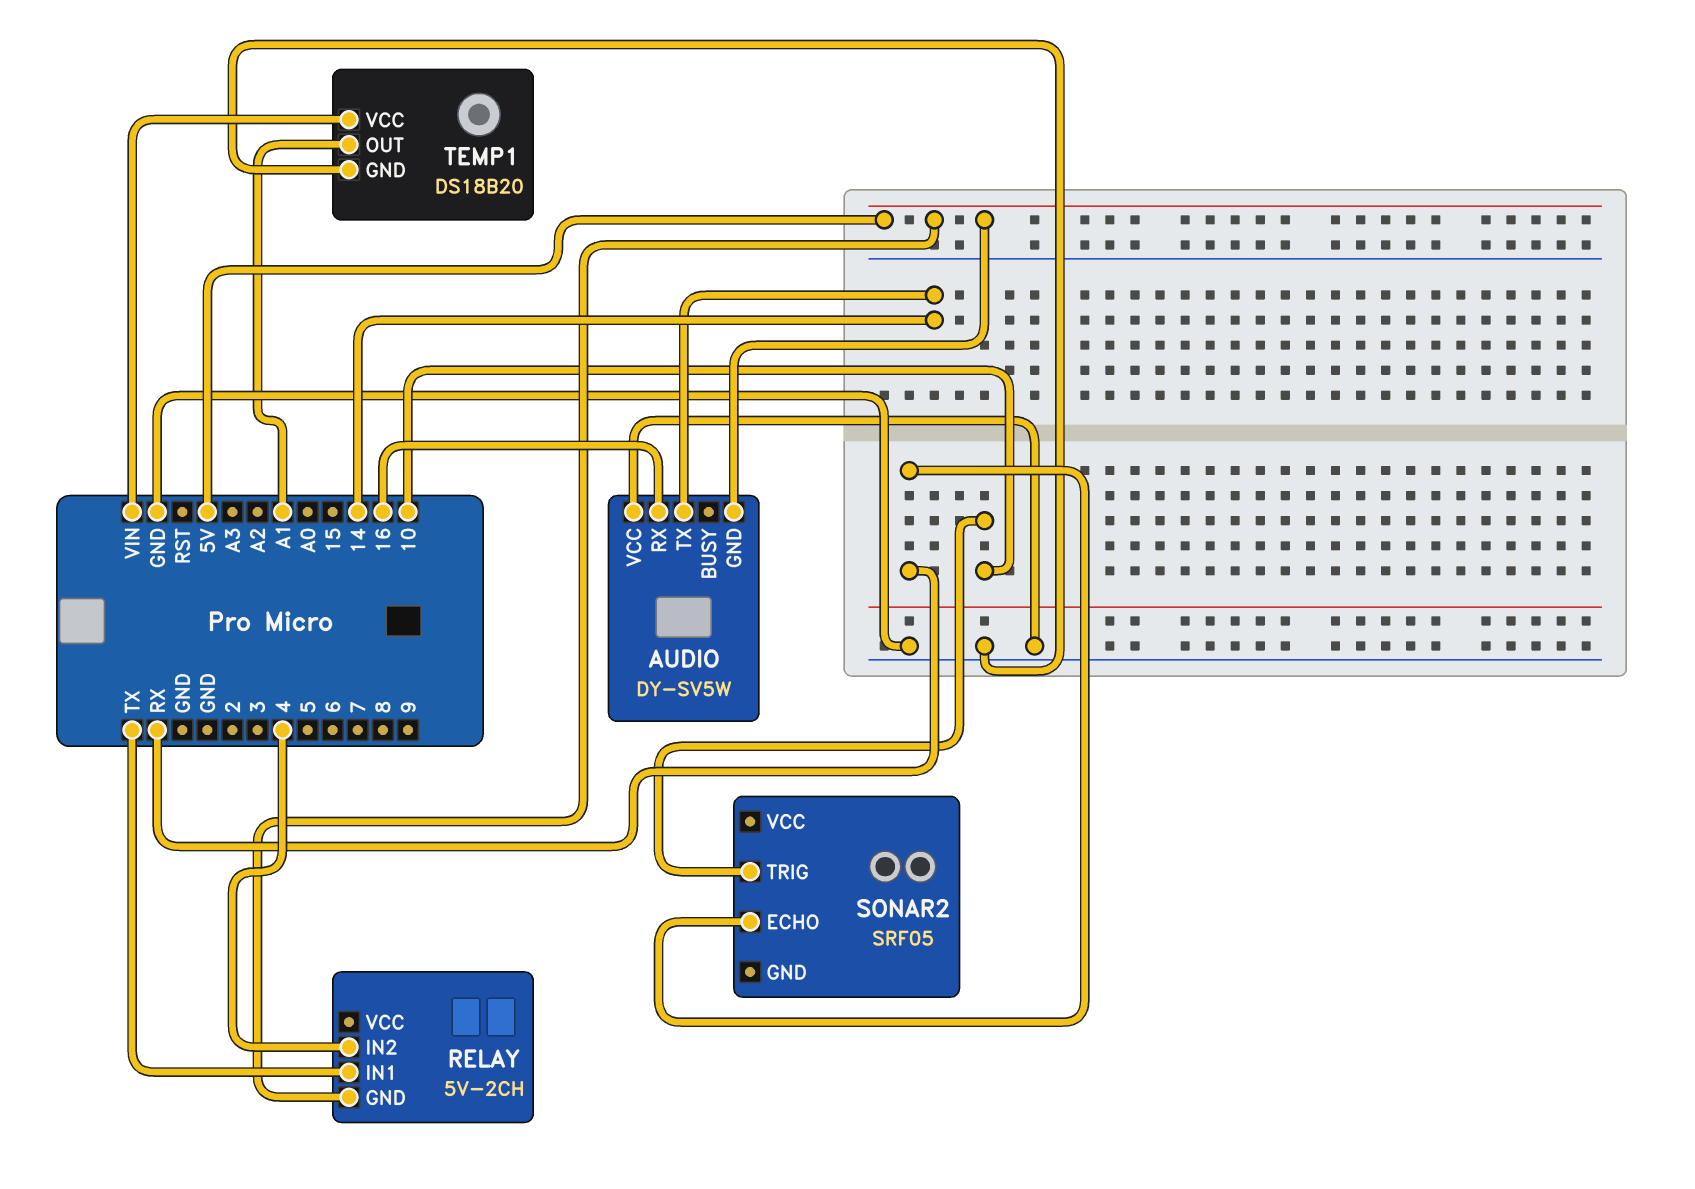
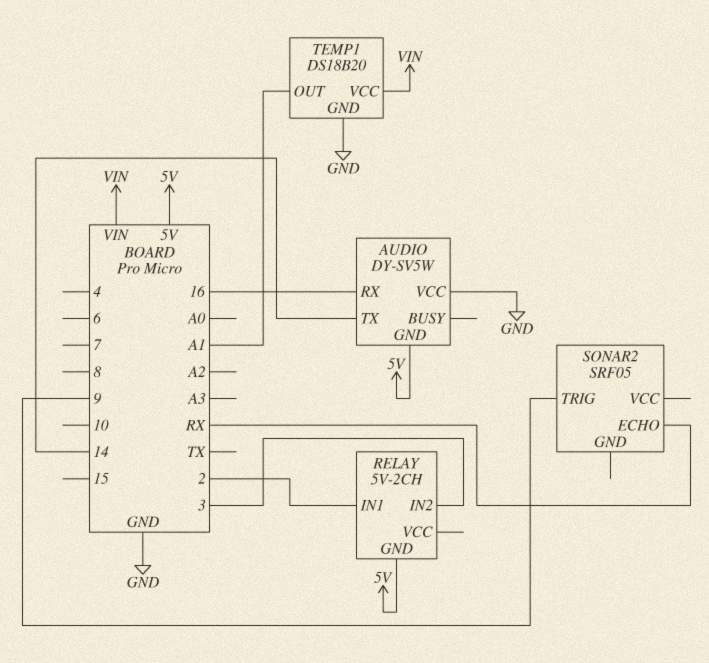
RELAY pin IN1: TX -> 2
RELAY pin IN2: 4 -> 3
SONAR2 pin TRIG: 10 -> 9

